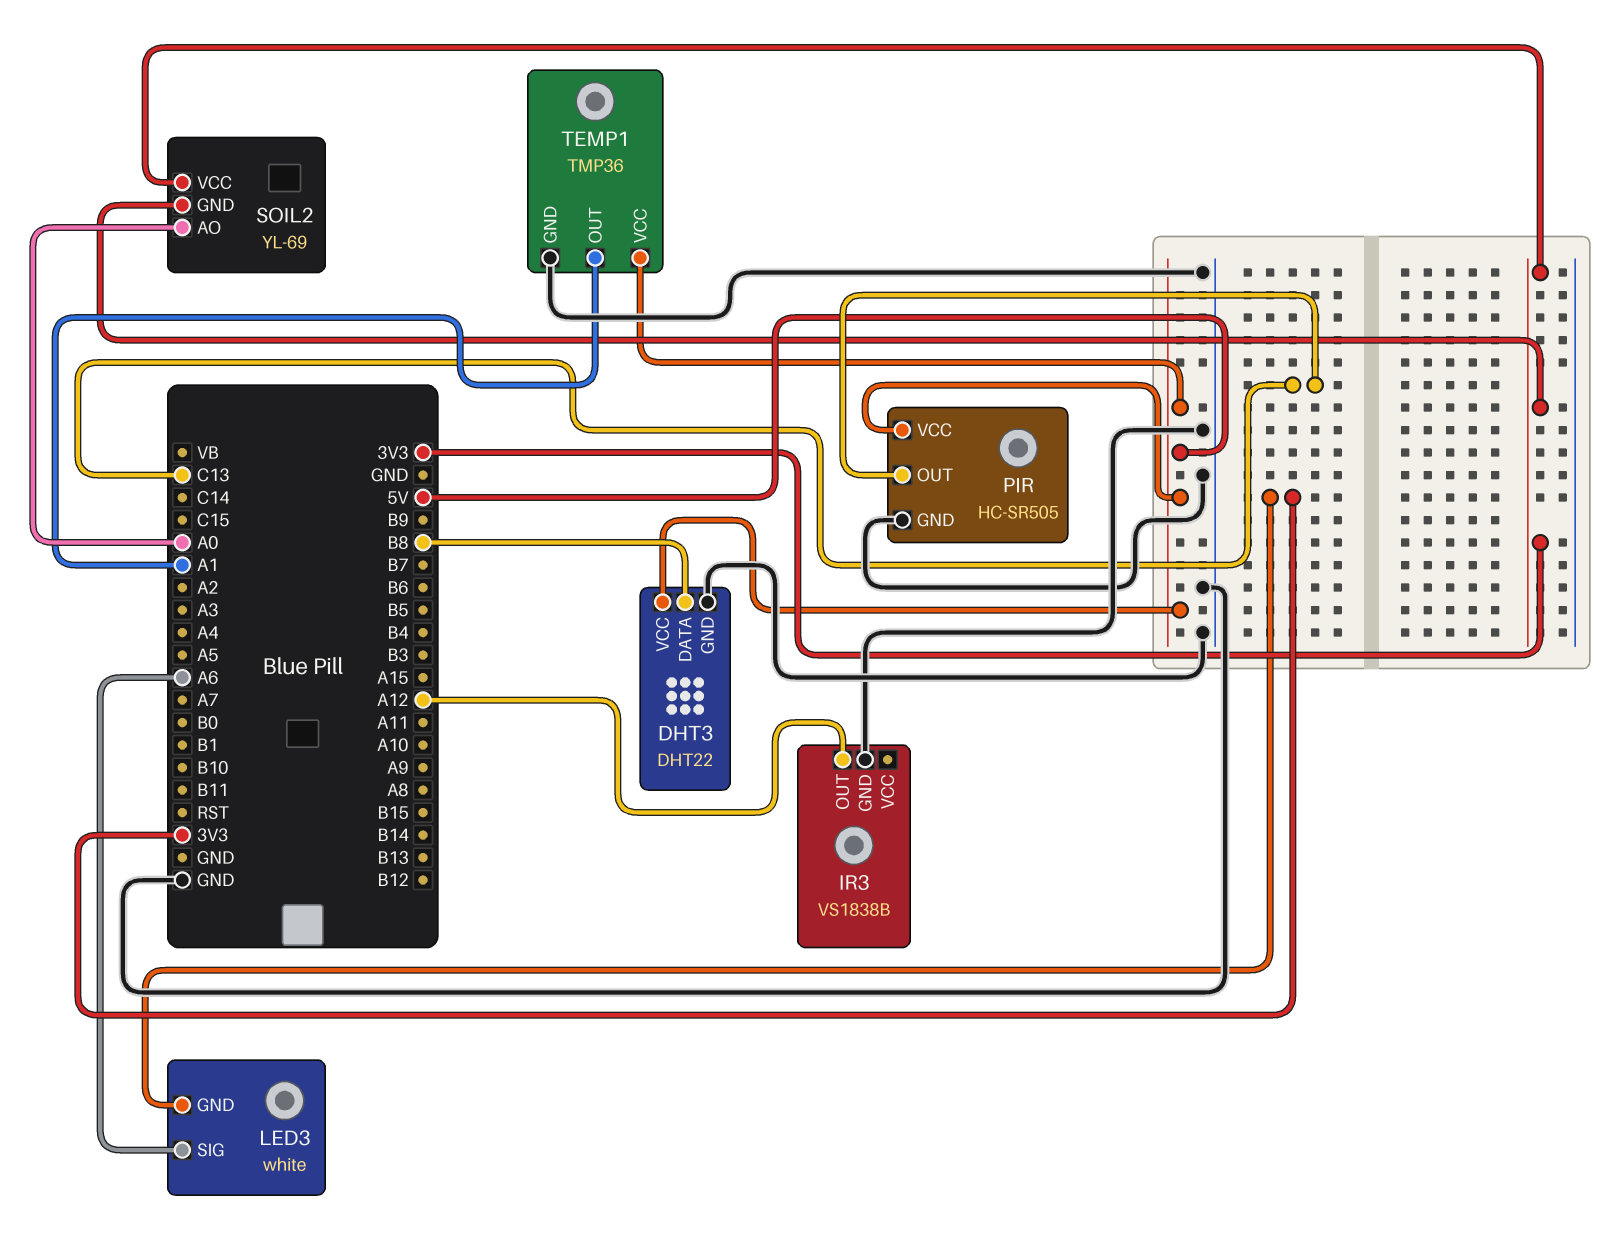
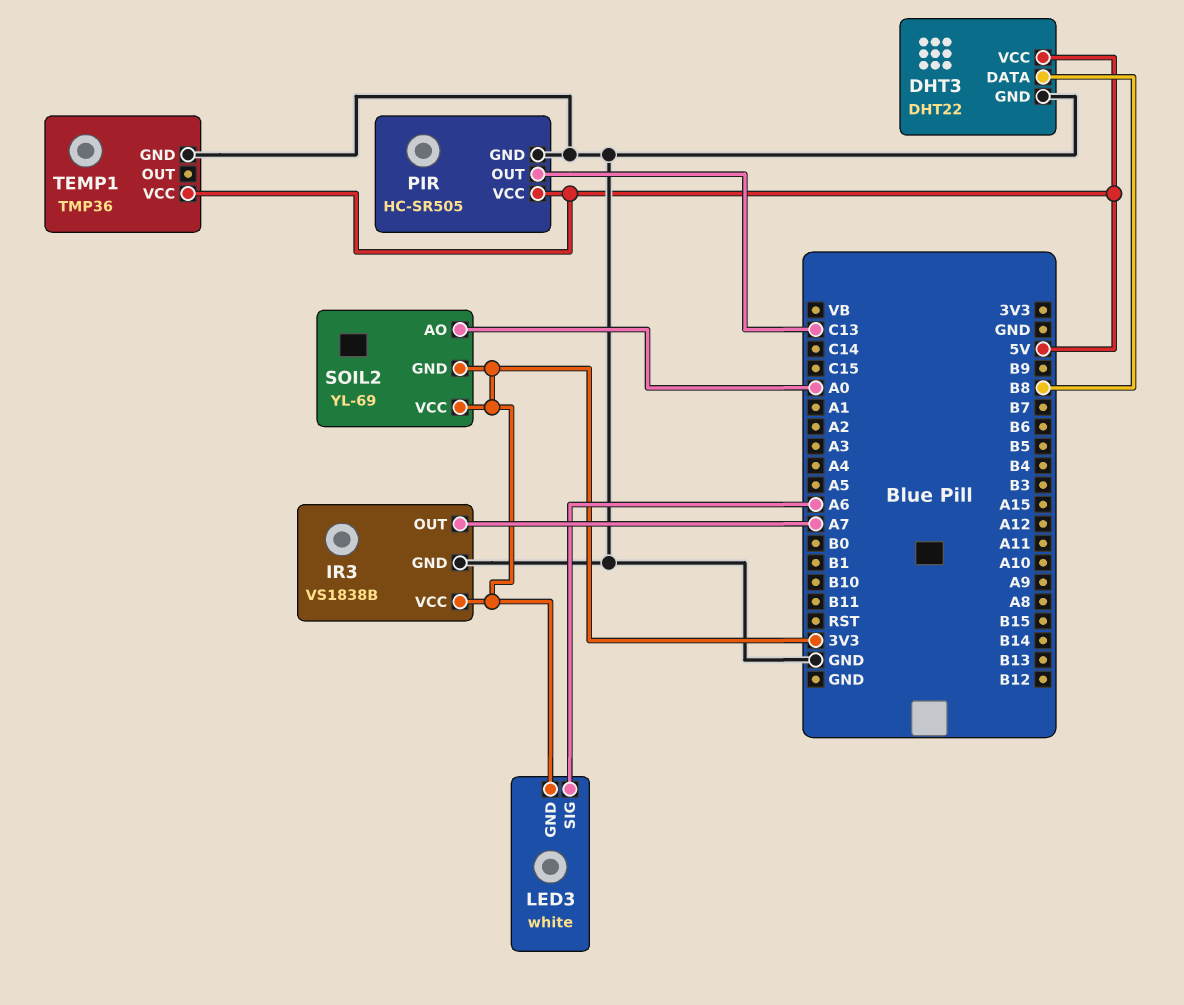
IR3 pin OUT: A12 -> A7
IR3 pin VCC: none -> 3V3
TEMP1 pin OUT: A1 -> none

